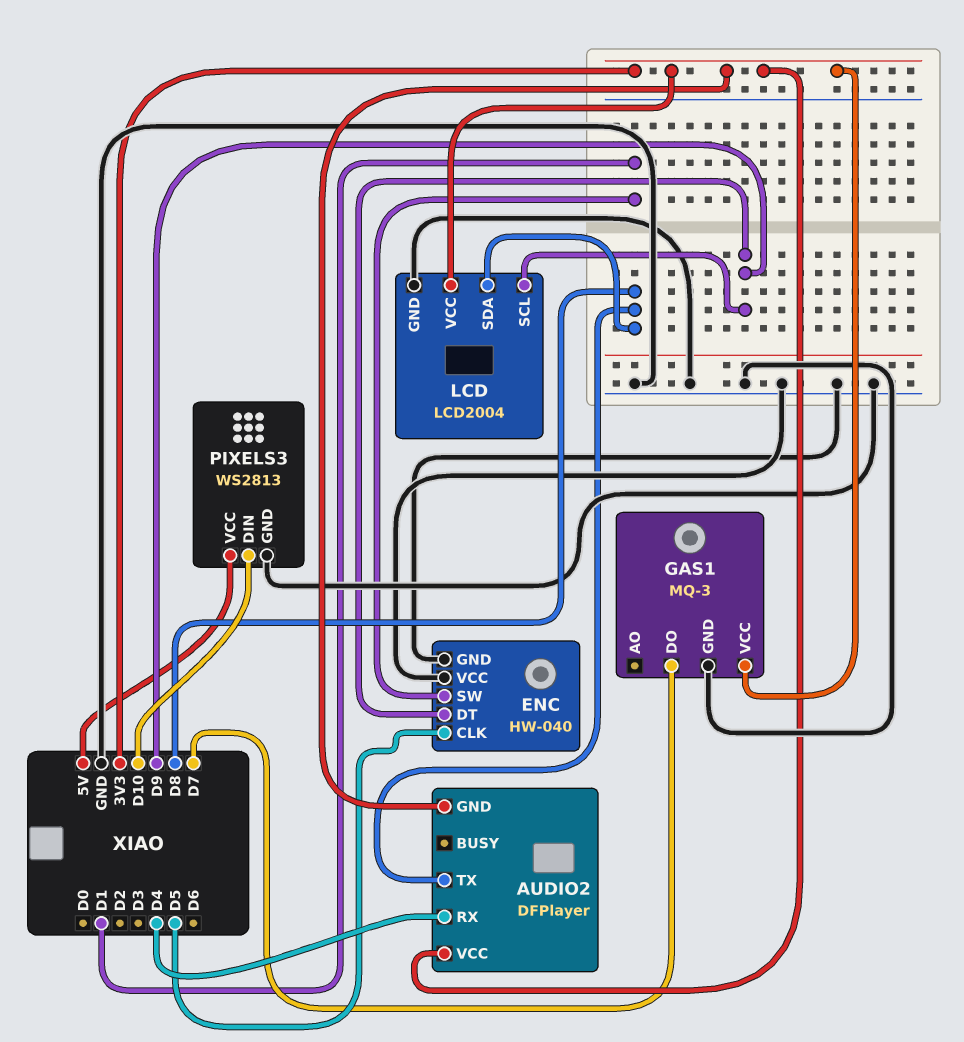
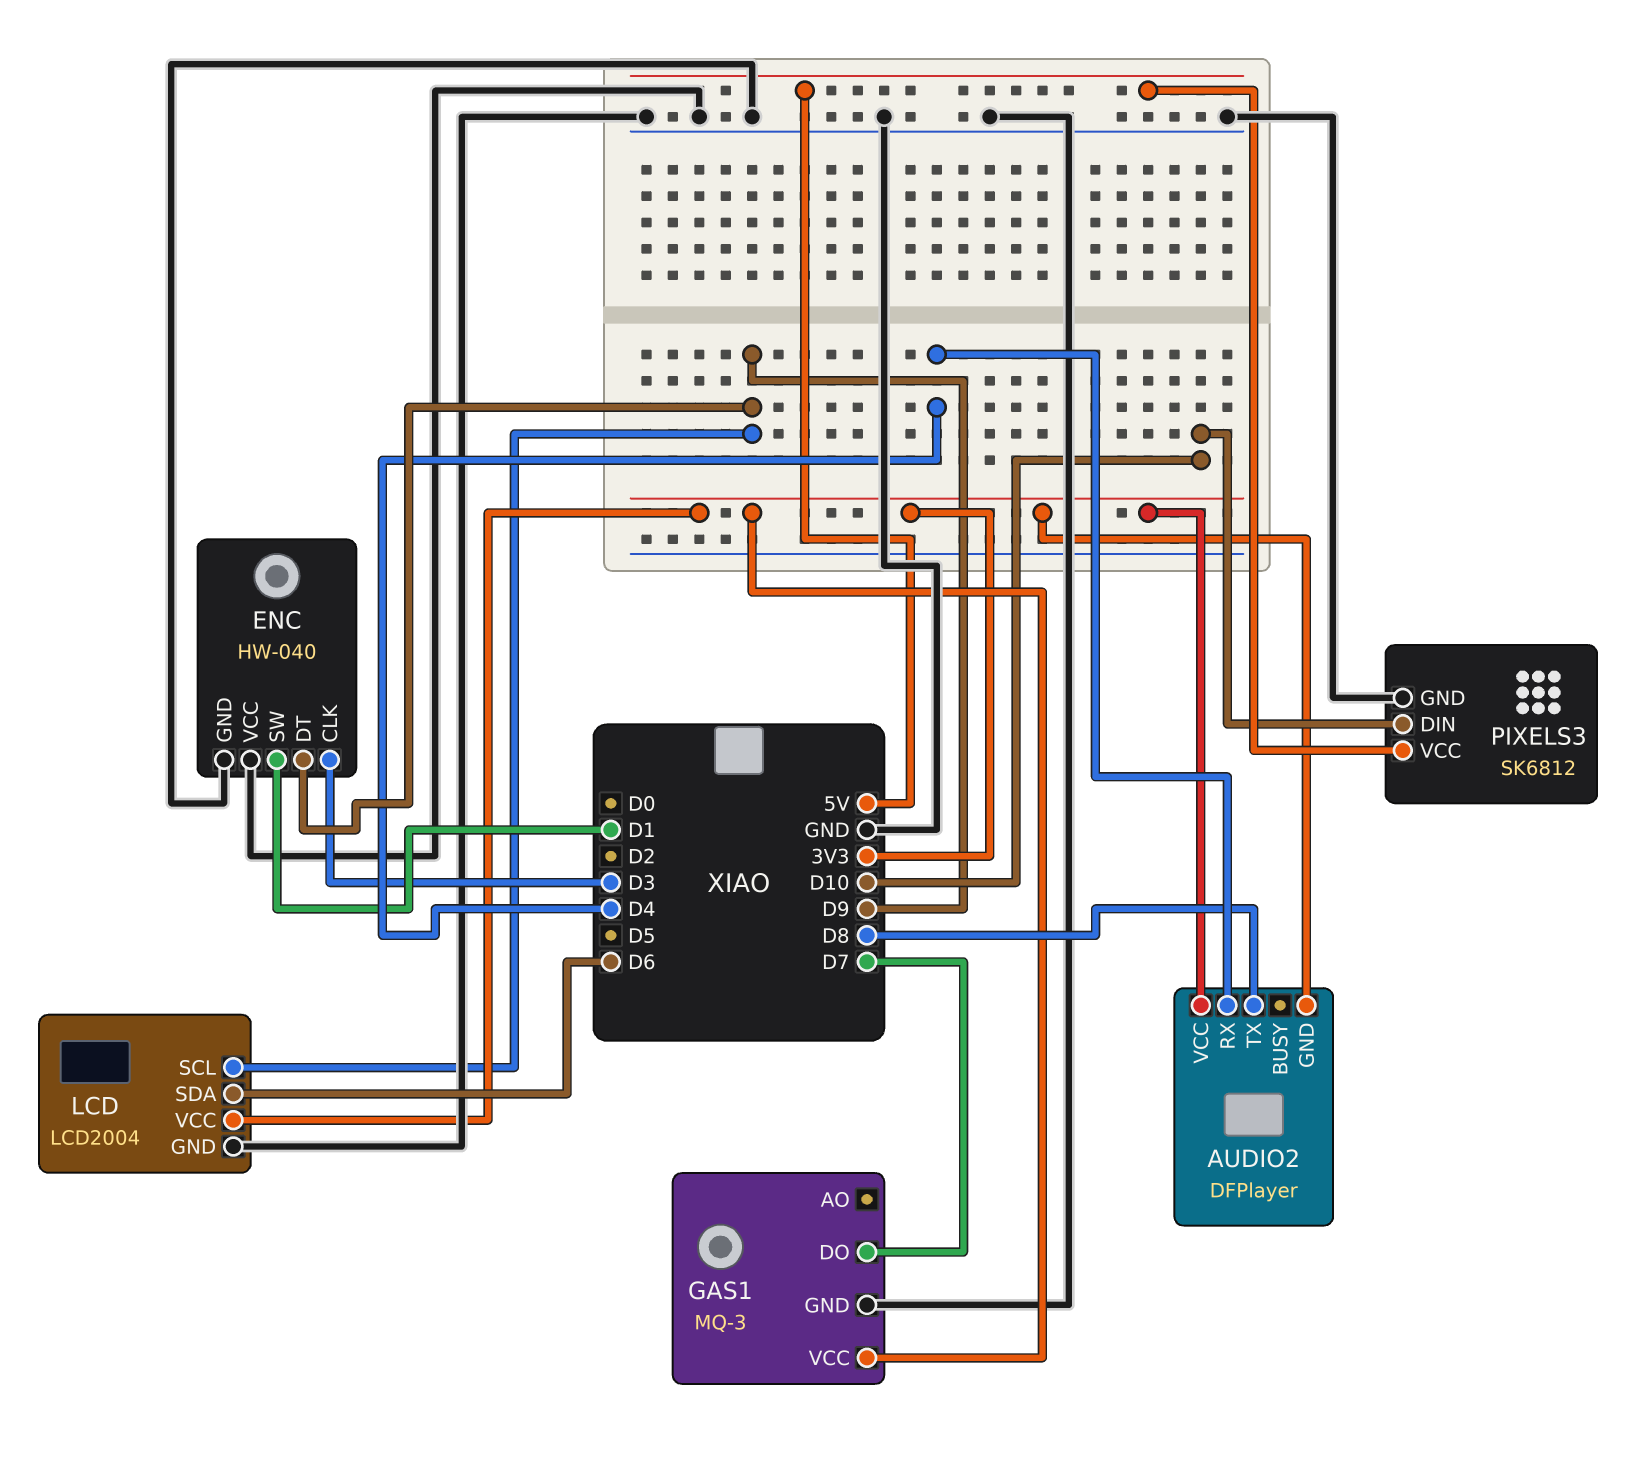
ENC pin CLK: D5 -> D3
LCD pin SDA: D8 -> D6
PIXELS3: WS2813 -> SK6812

